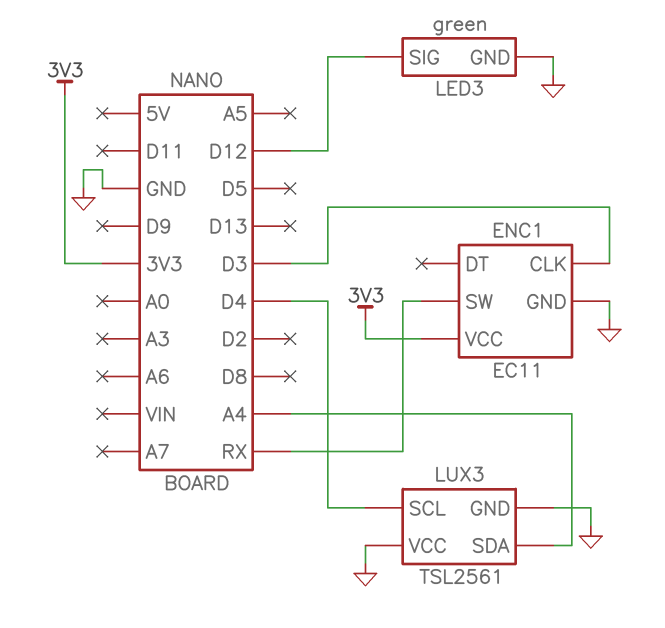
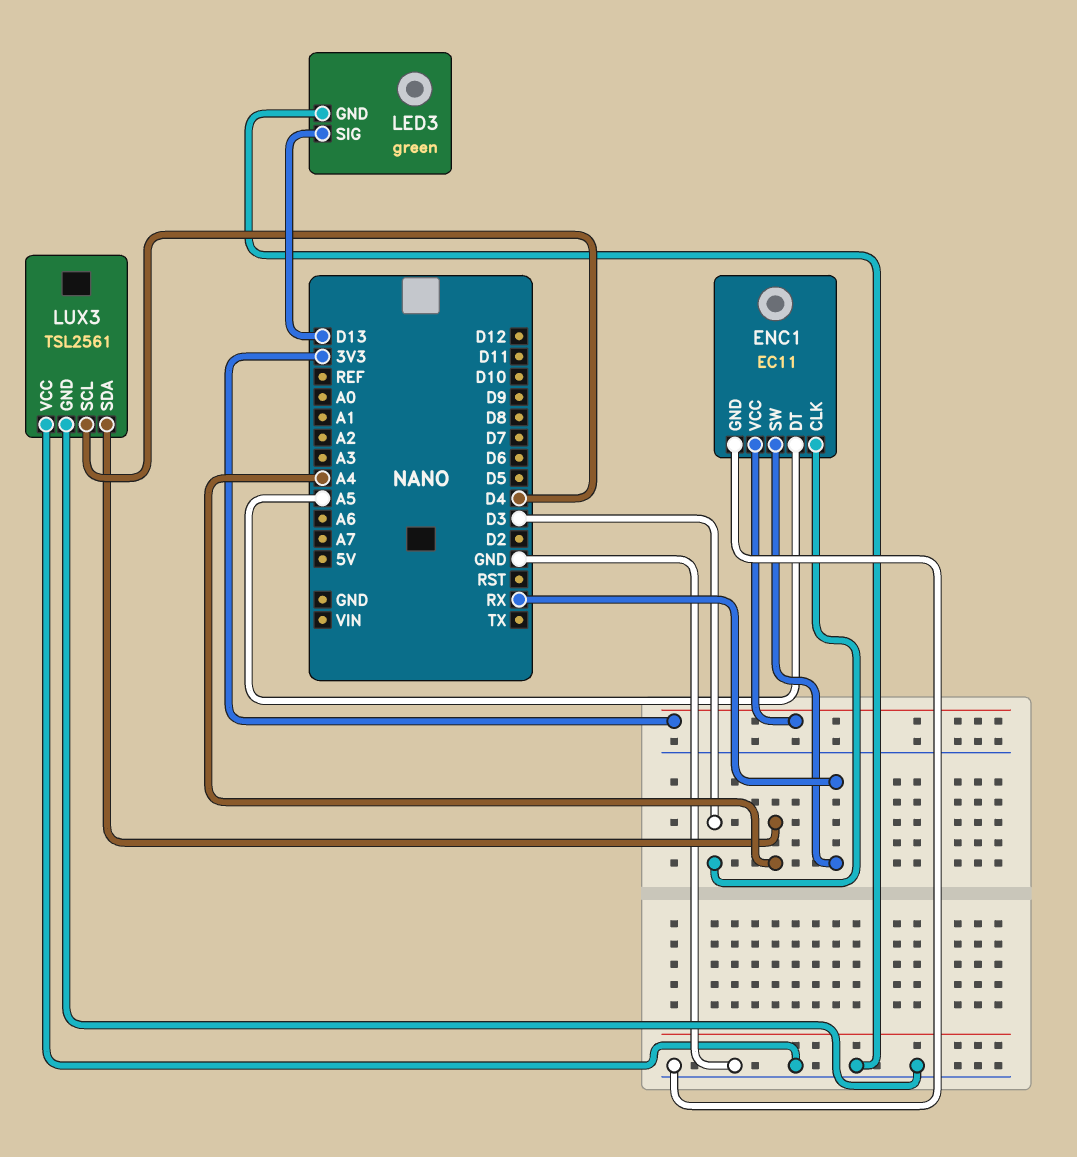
ENC1 pin DT: none -> A5
LED3 pin SIG: D12 -> D13

